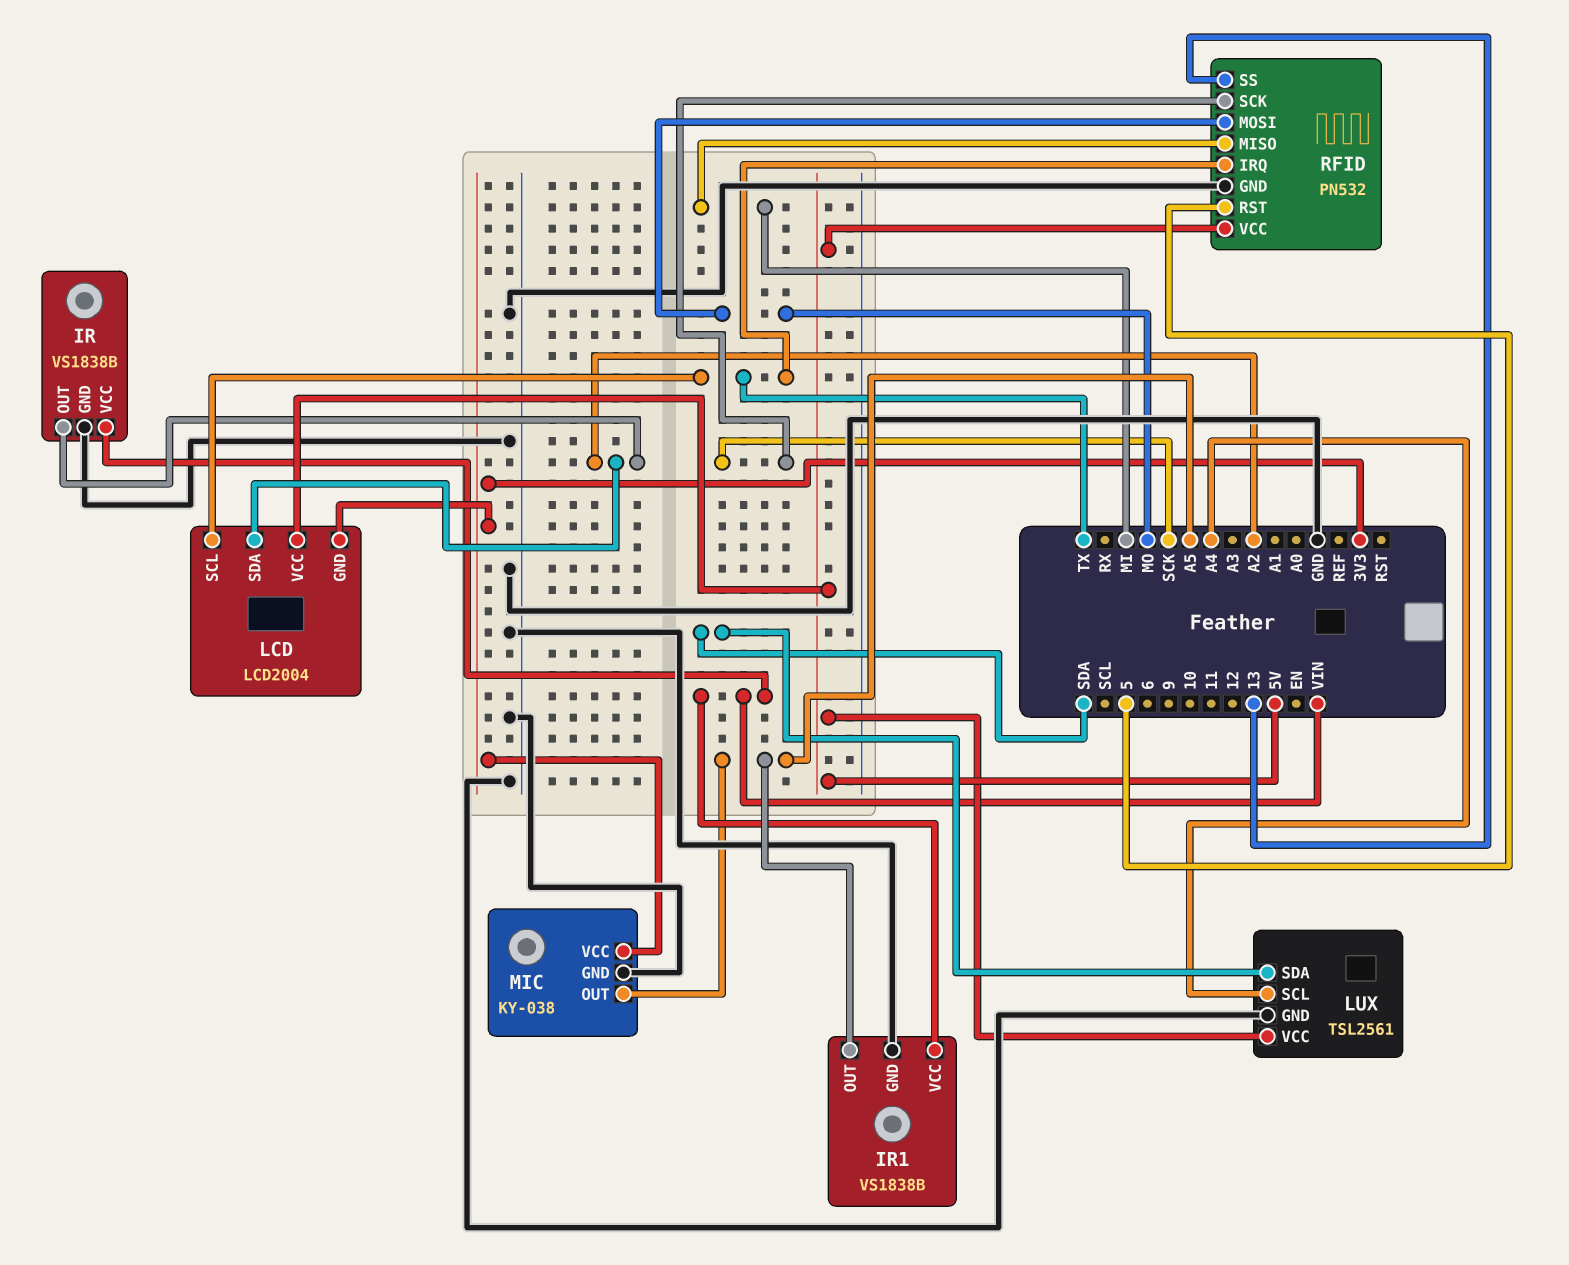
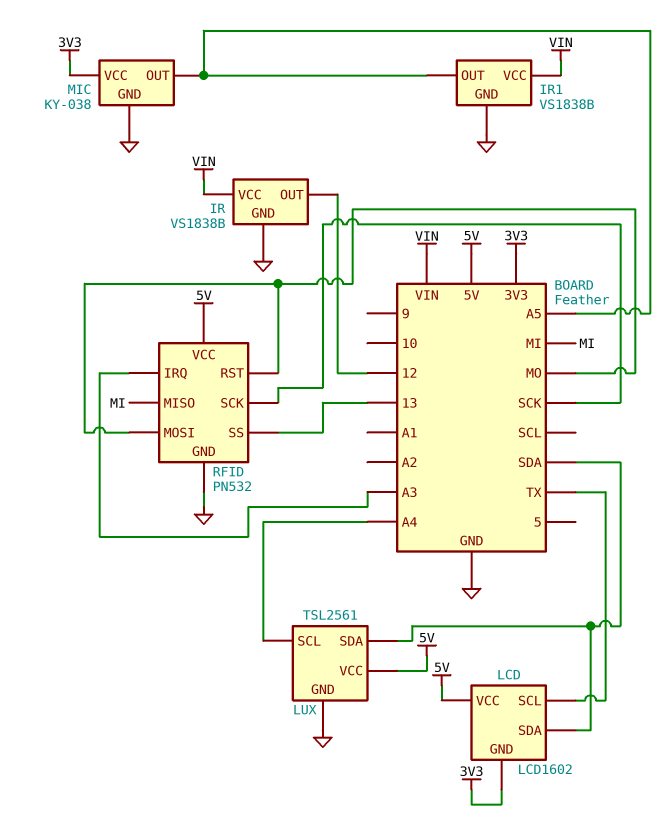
IR pin OUT: A2 -> 12
LCD: LCD2004 -> LCD1602
LCD pin SDA: A2 -> SDA
RFID pin IRQ: TX -> A3
RFID pin RST: 5 -> MO

